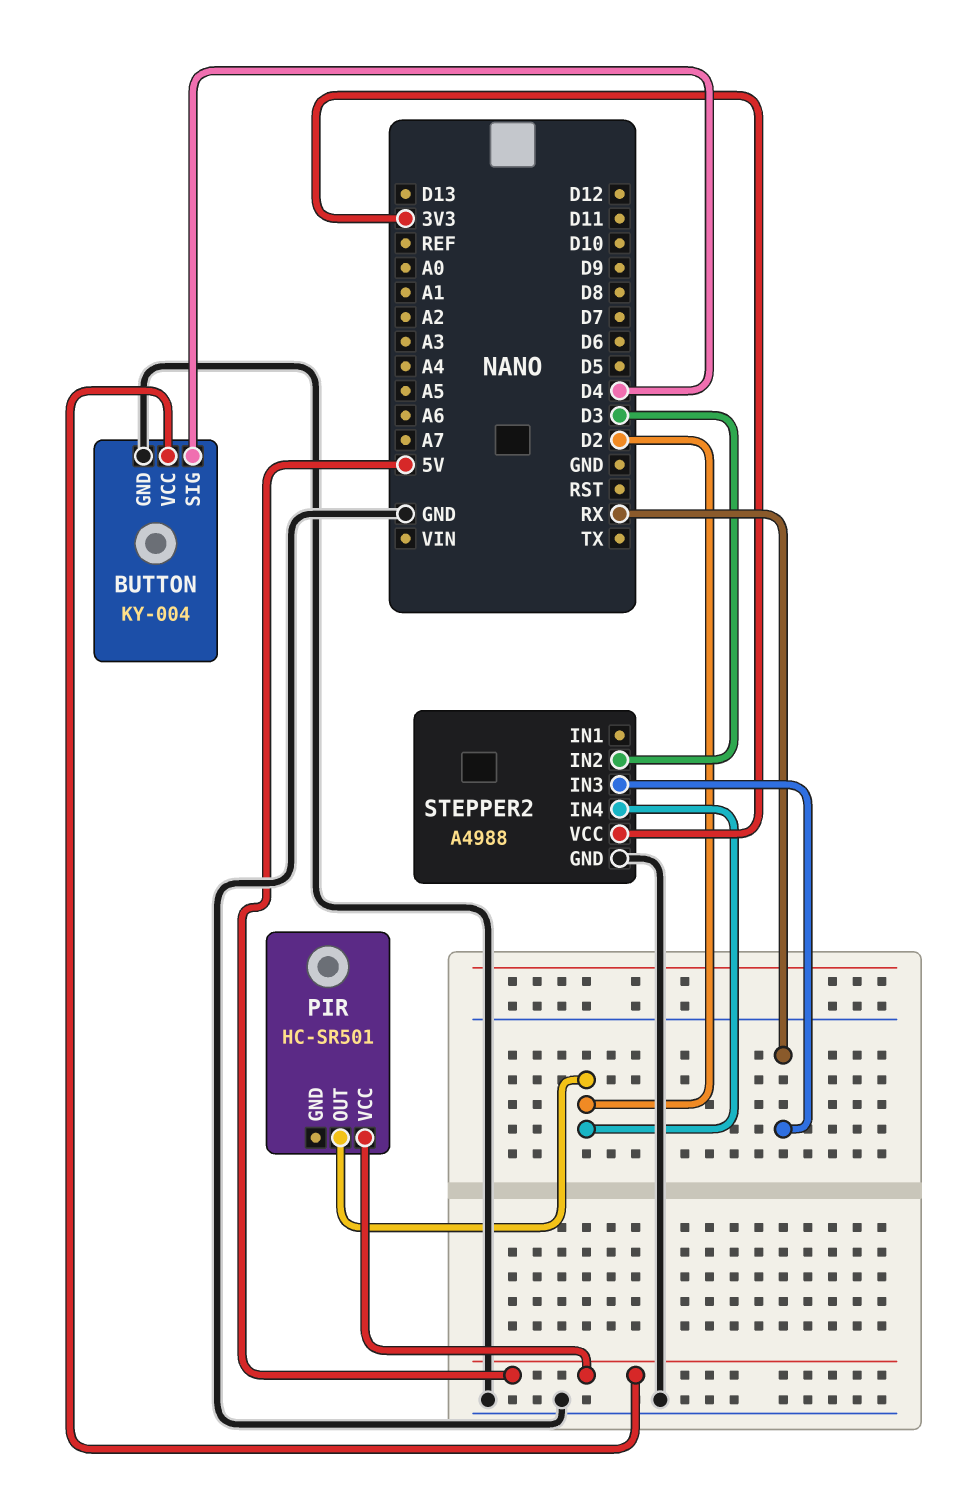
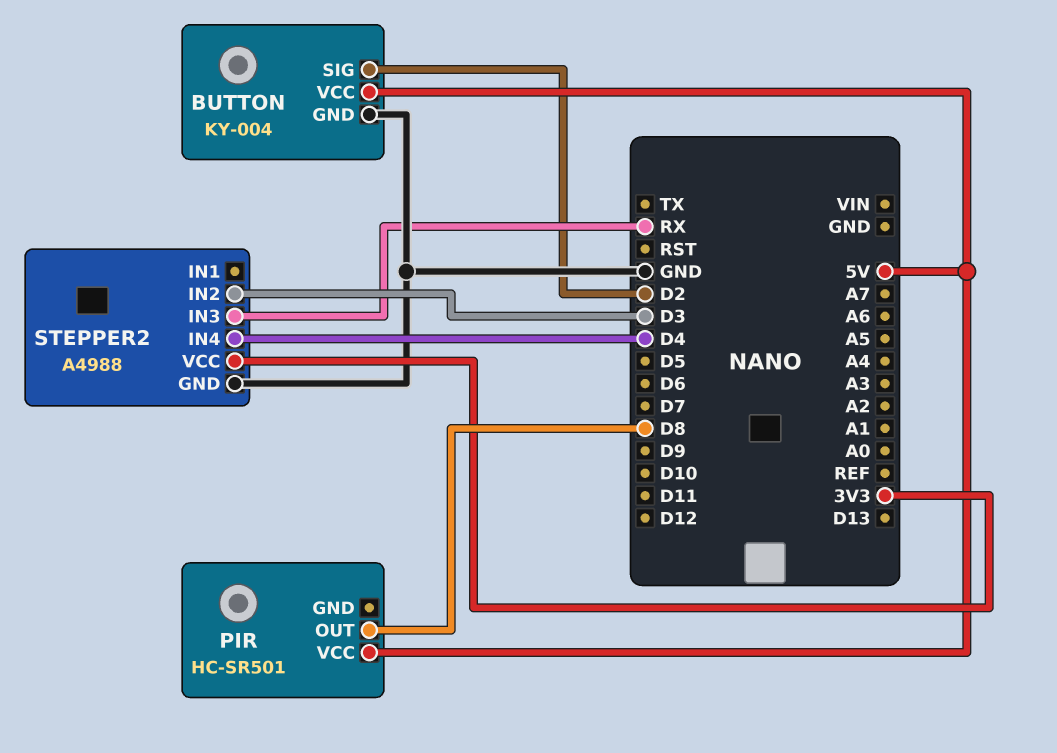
BUTTON pin SIG: D4 -> D2
PIR pin OUT: D2 -> D8
STEPPER2 pin IN4: D2 -> D4

